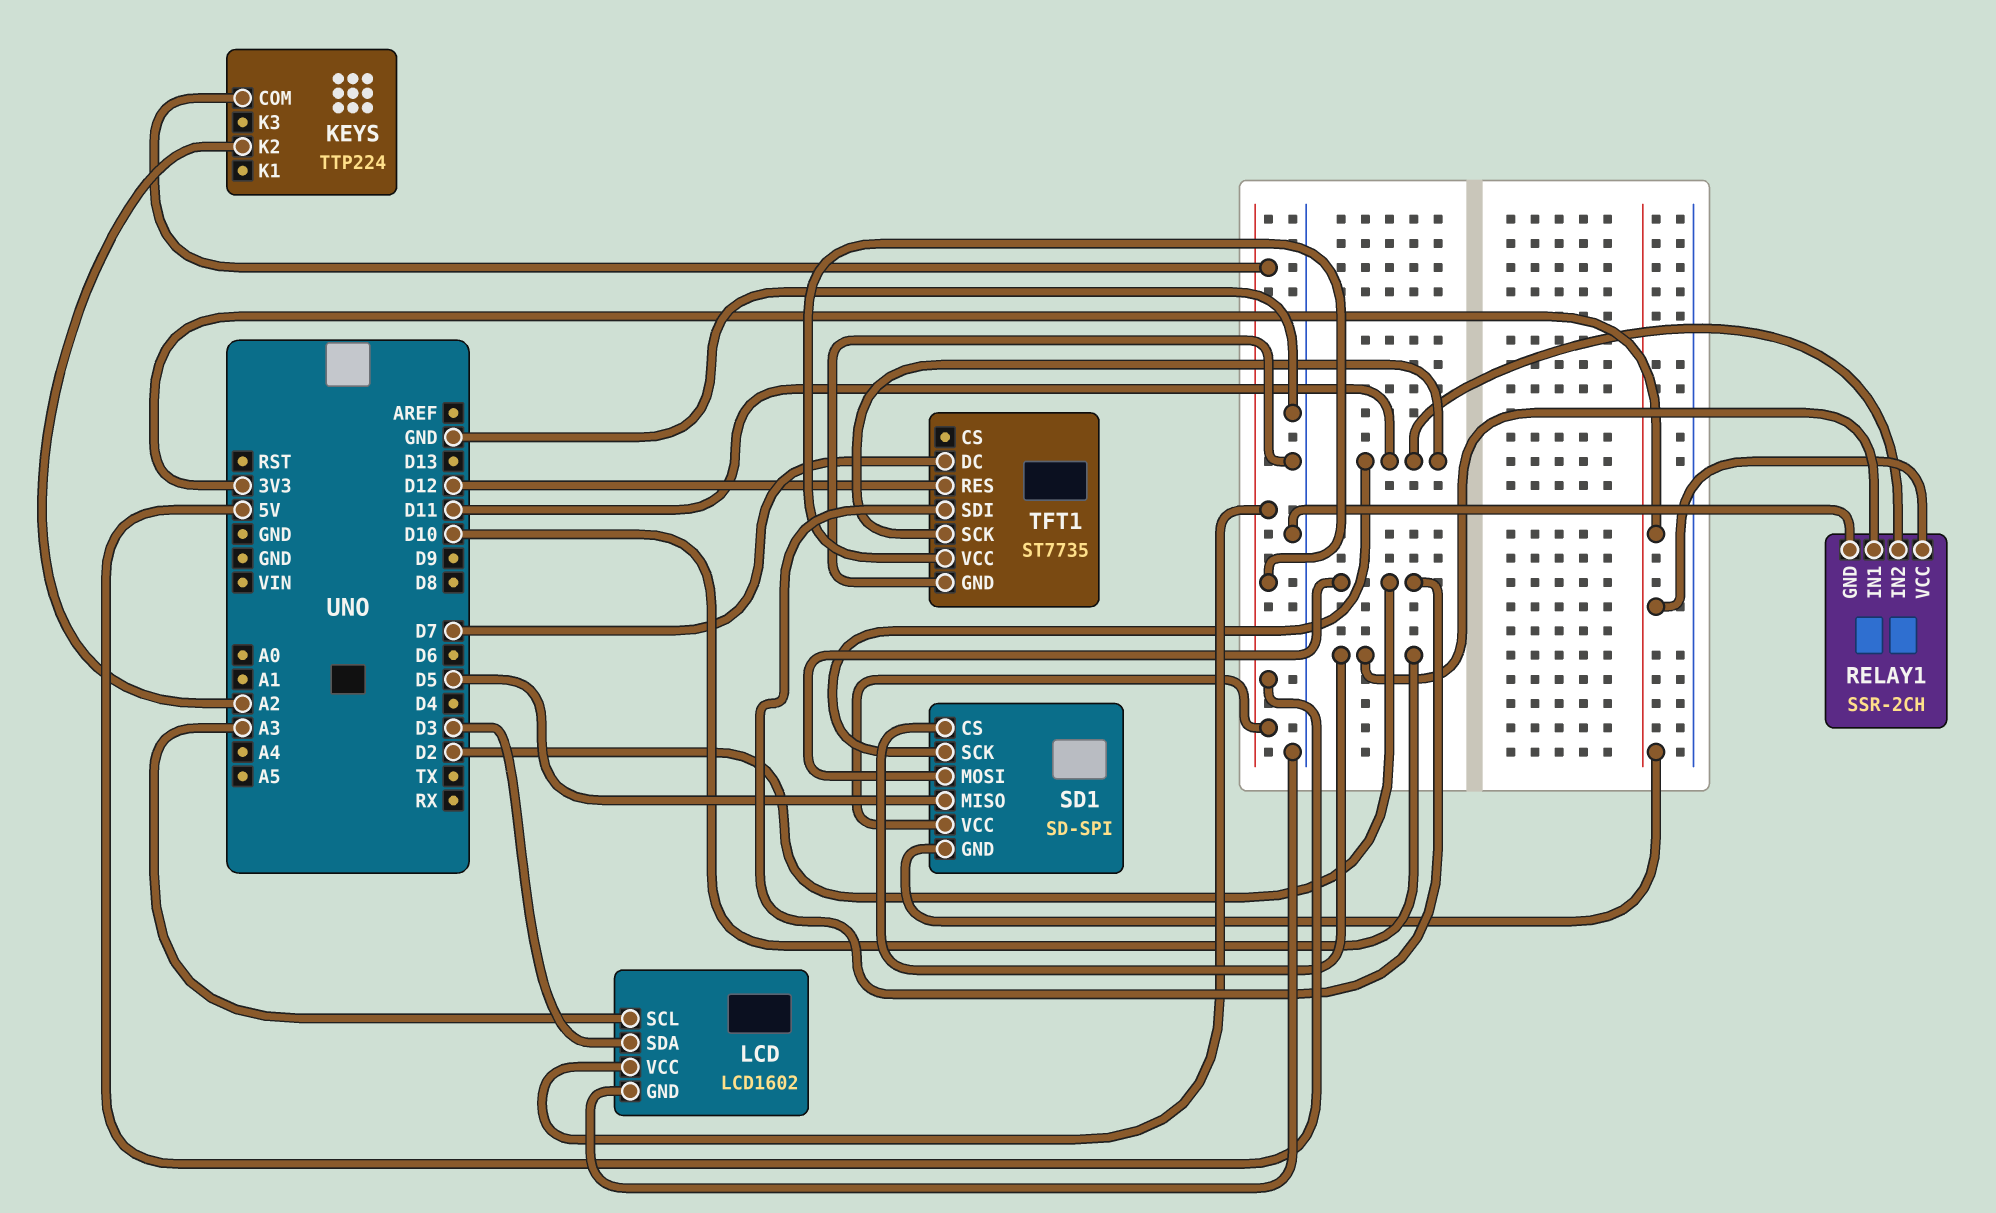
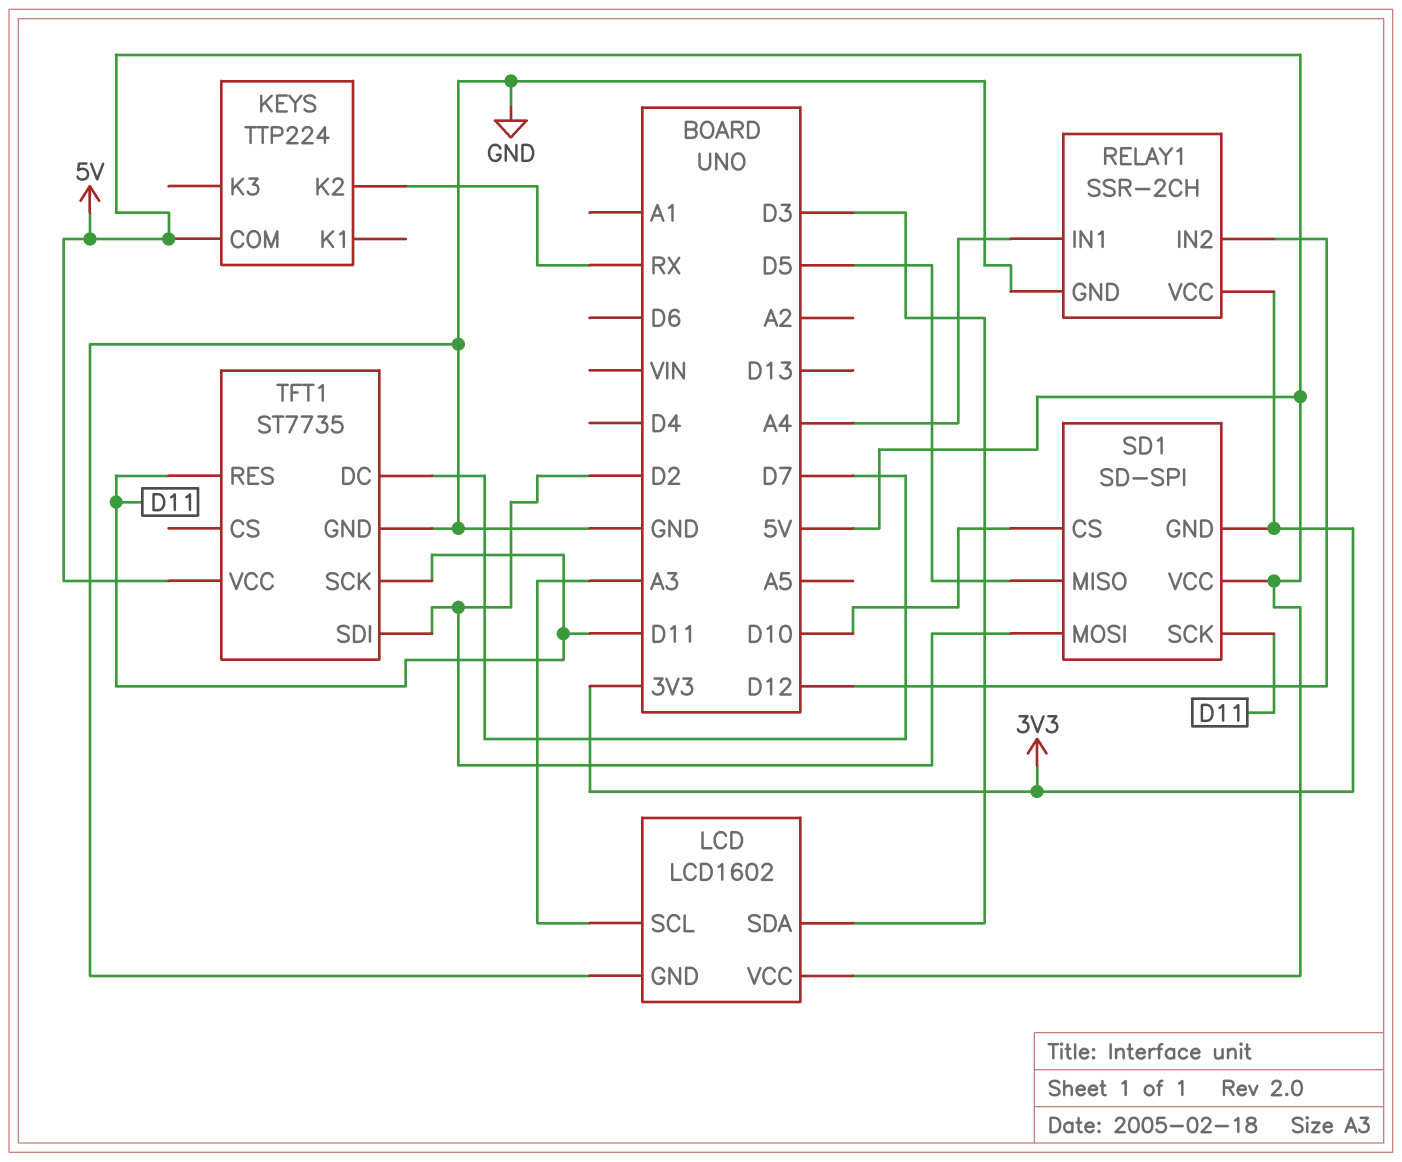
KEYS pin K2: A2 -> RX
RELAY1 pin IN1: D10 -> A4
RELAY1 pin IN2: D11 -> D12
TFT1 pin RES: D12 -> D11

